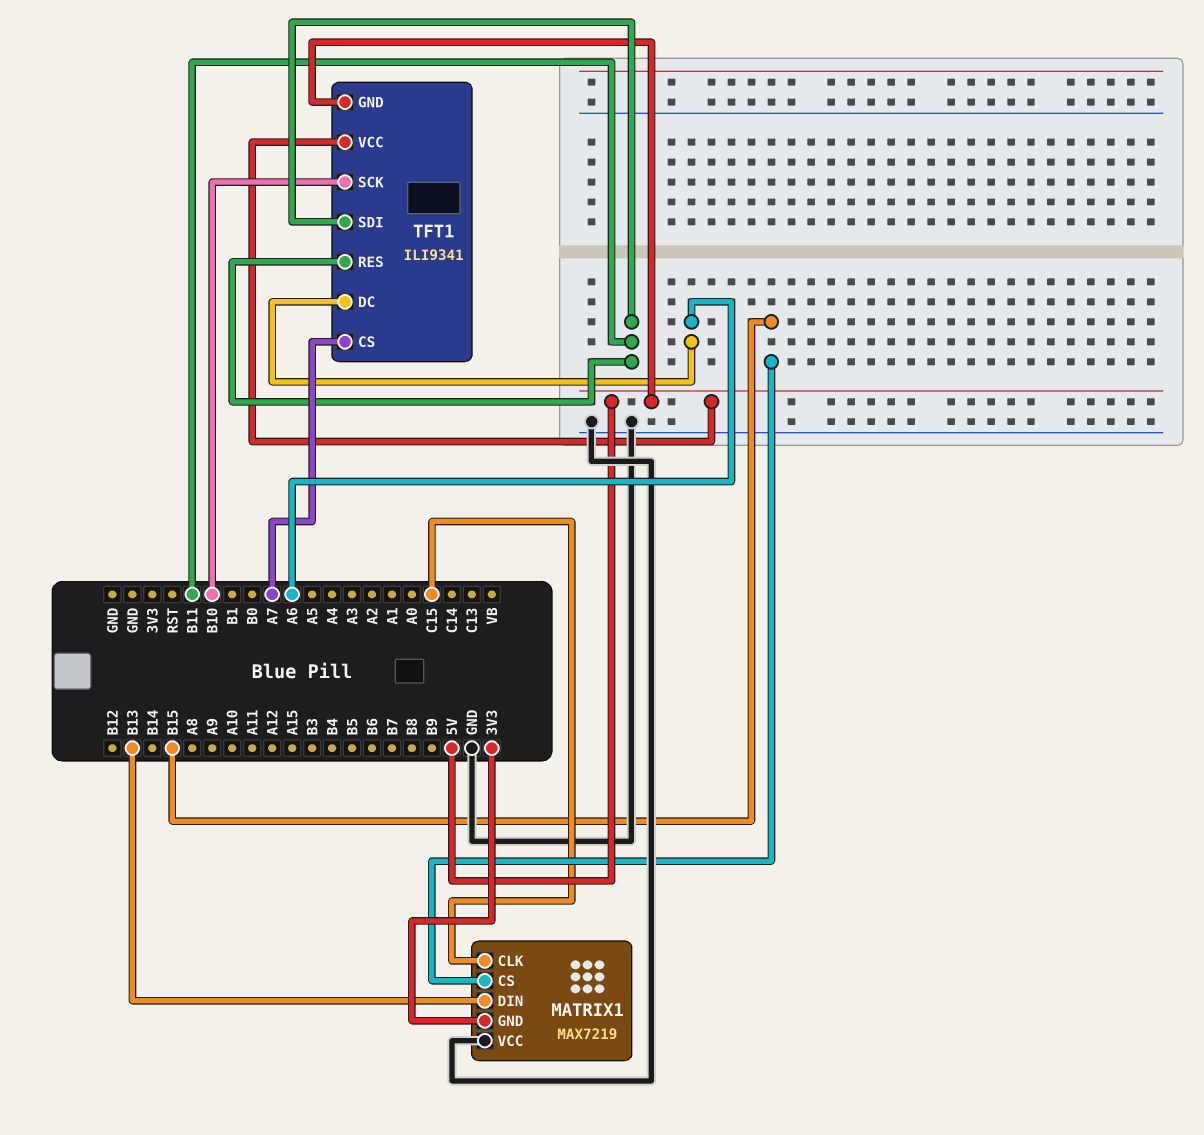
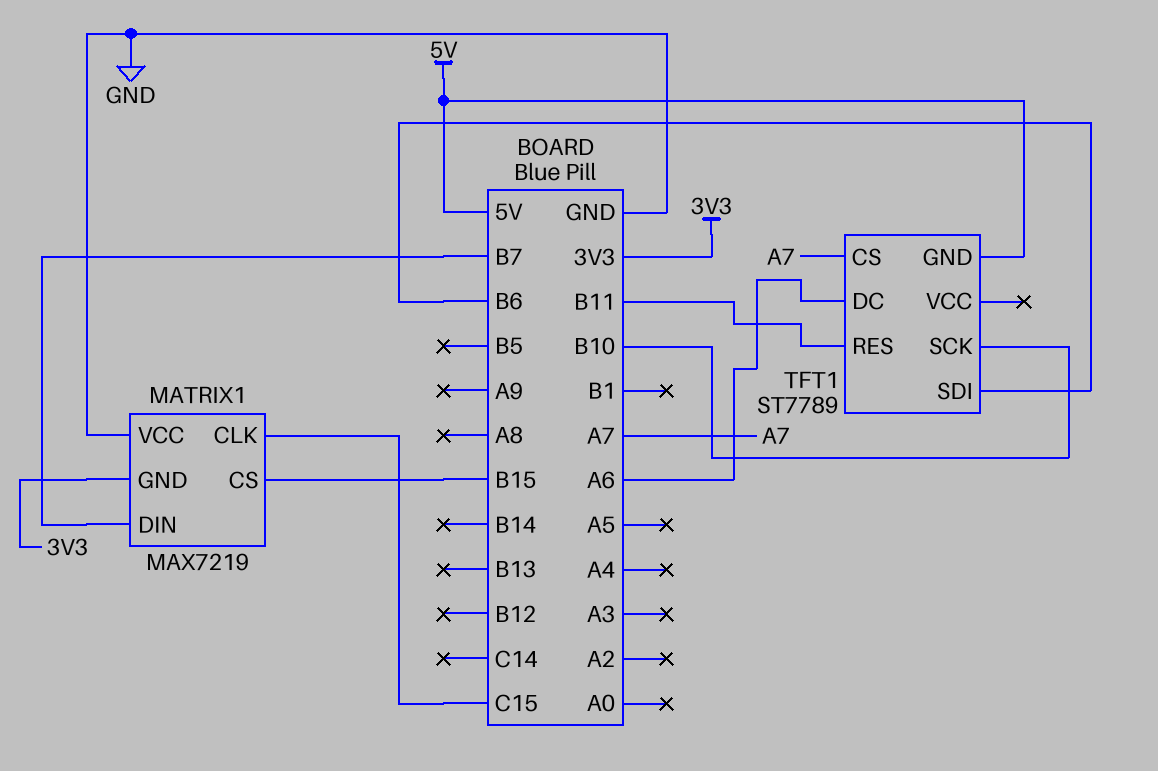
MATRIX1 pin DIN: B13 -> B7
TFT1: ILI9341 -> ST7789
TFT1 pin SDI: B11 -> B6
TFT1 pin VCC: 5V -> none

